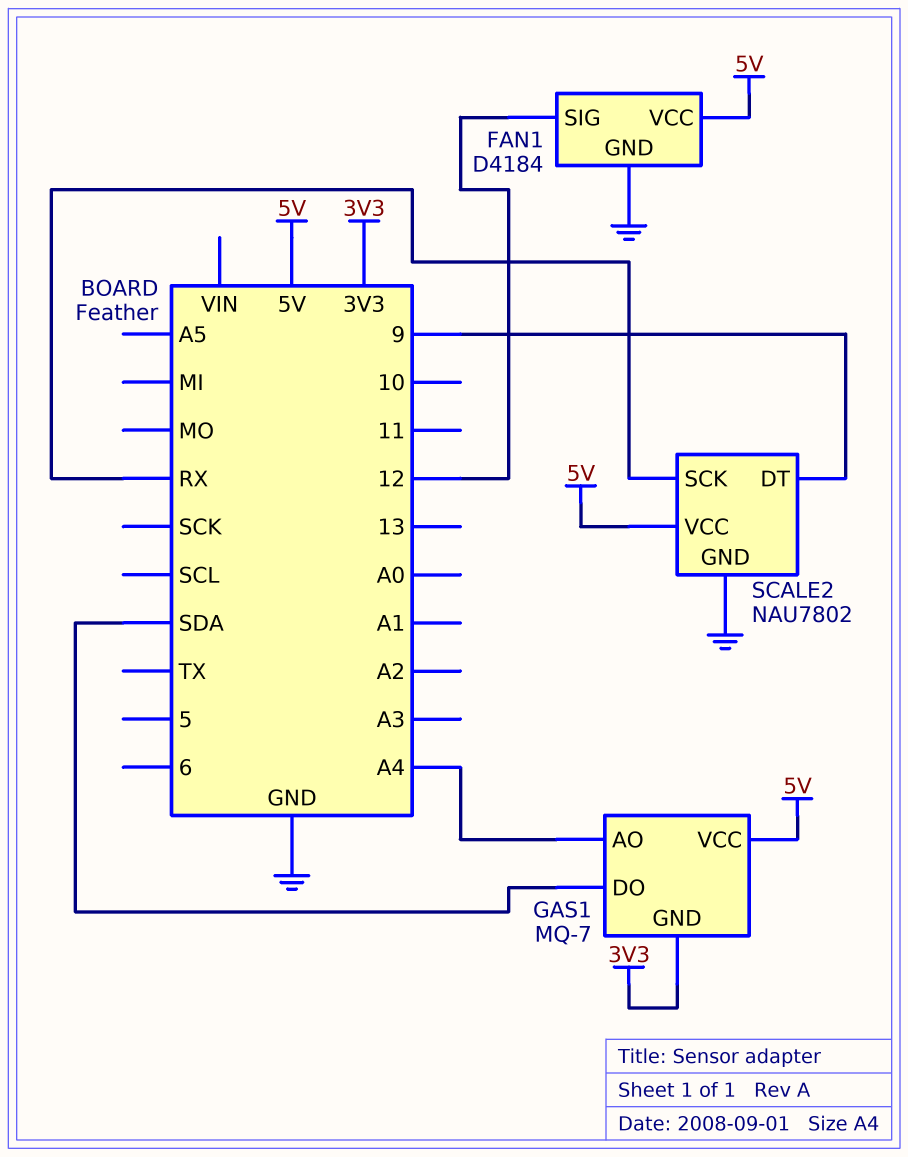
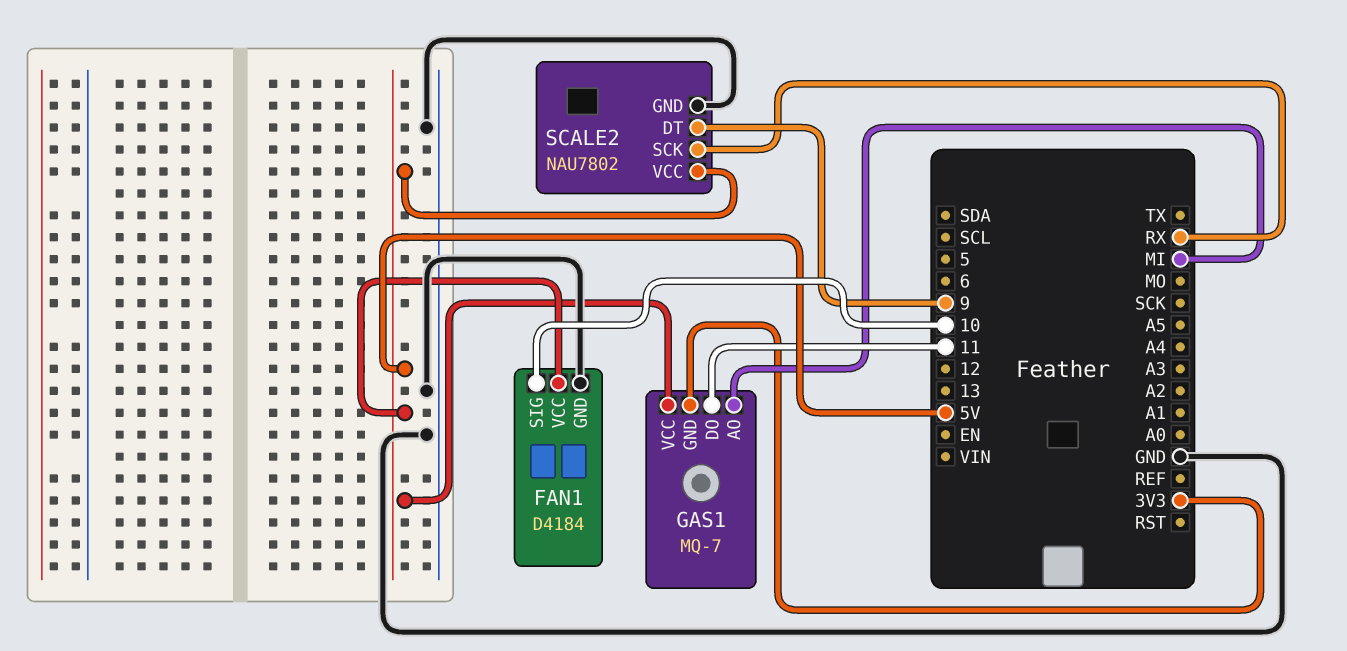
FAN1 pin SIG: 12 -> 10
GAS1 pin AO: A4 -> MI
GAS1 pin DO: SDA -> 11

